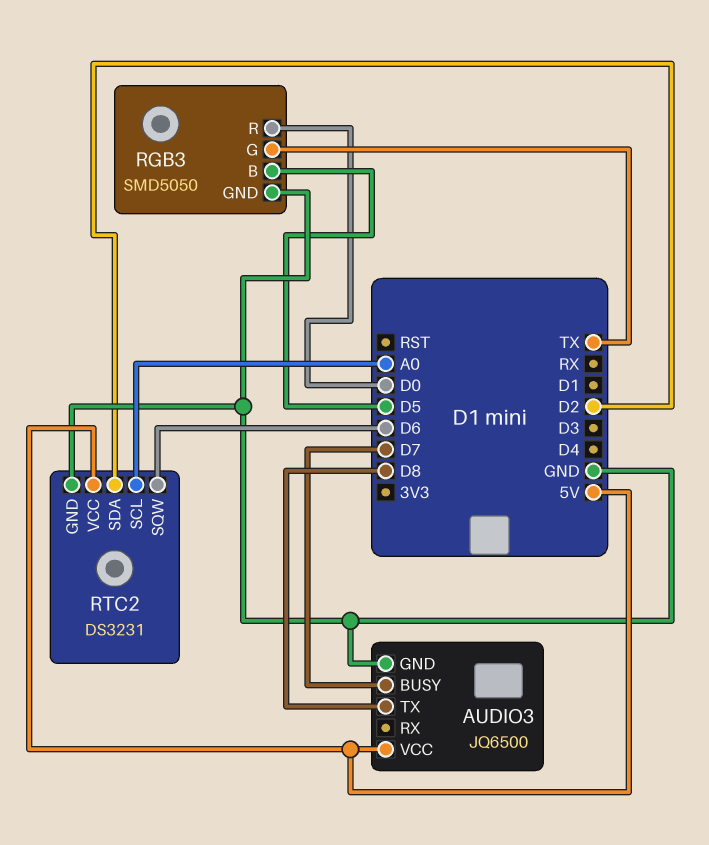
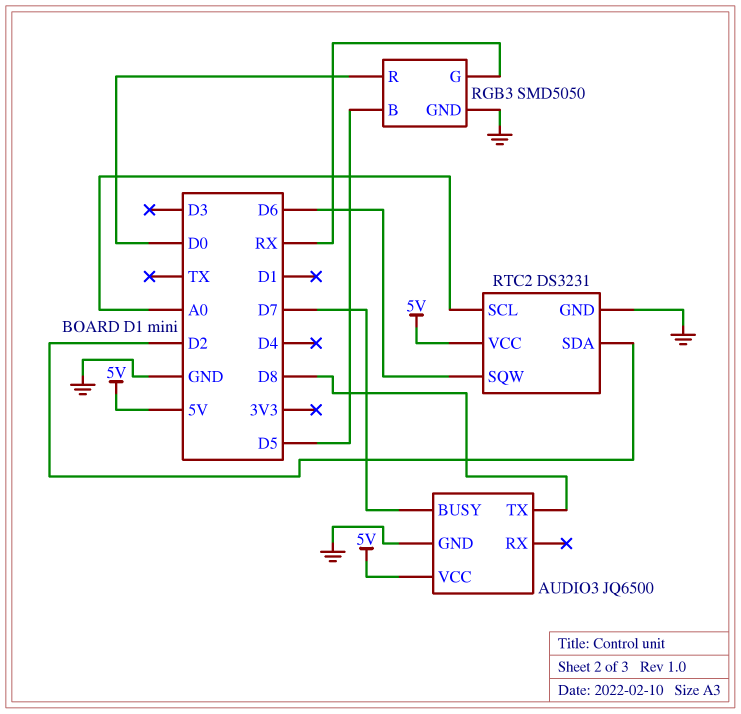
RGB3 pin G: TX -> RX

